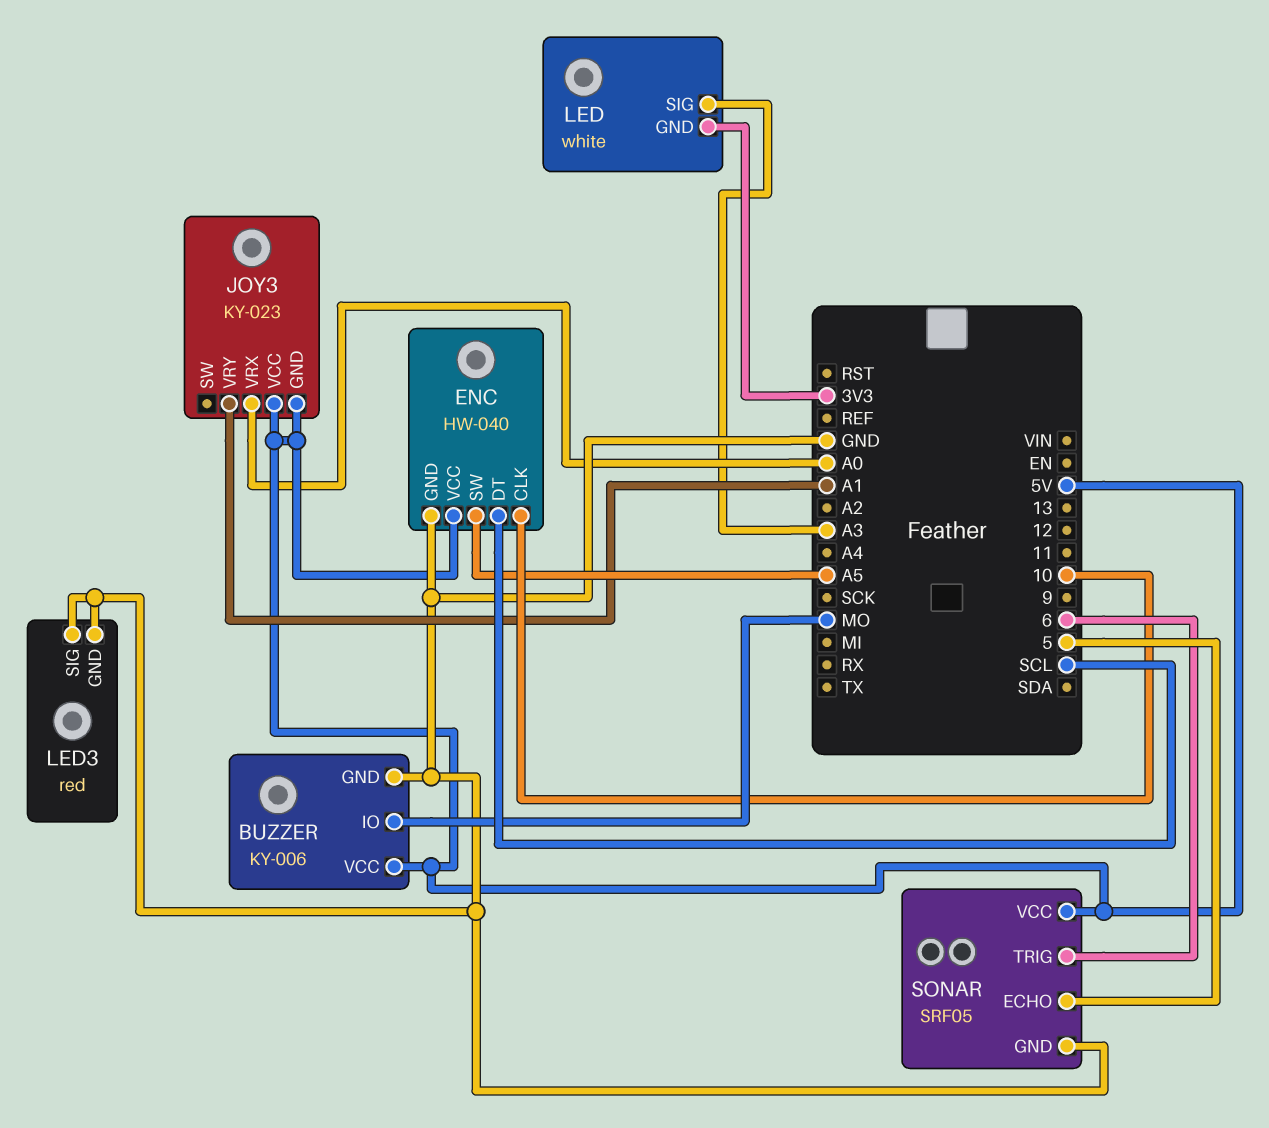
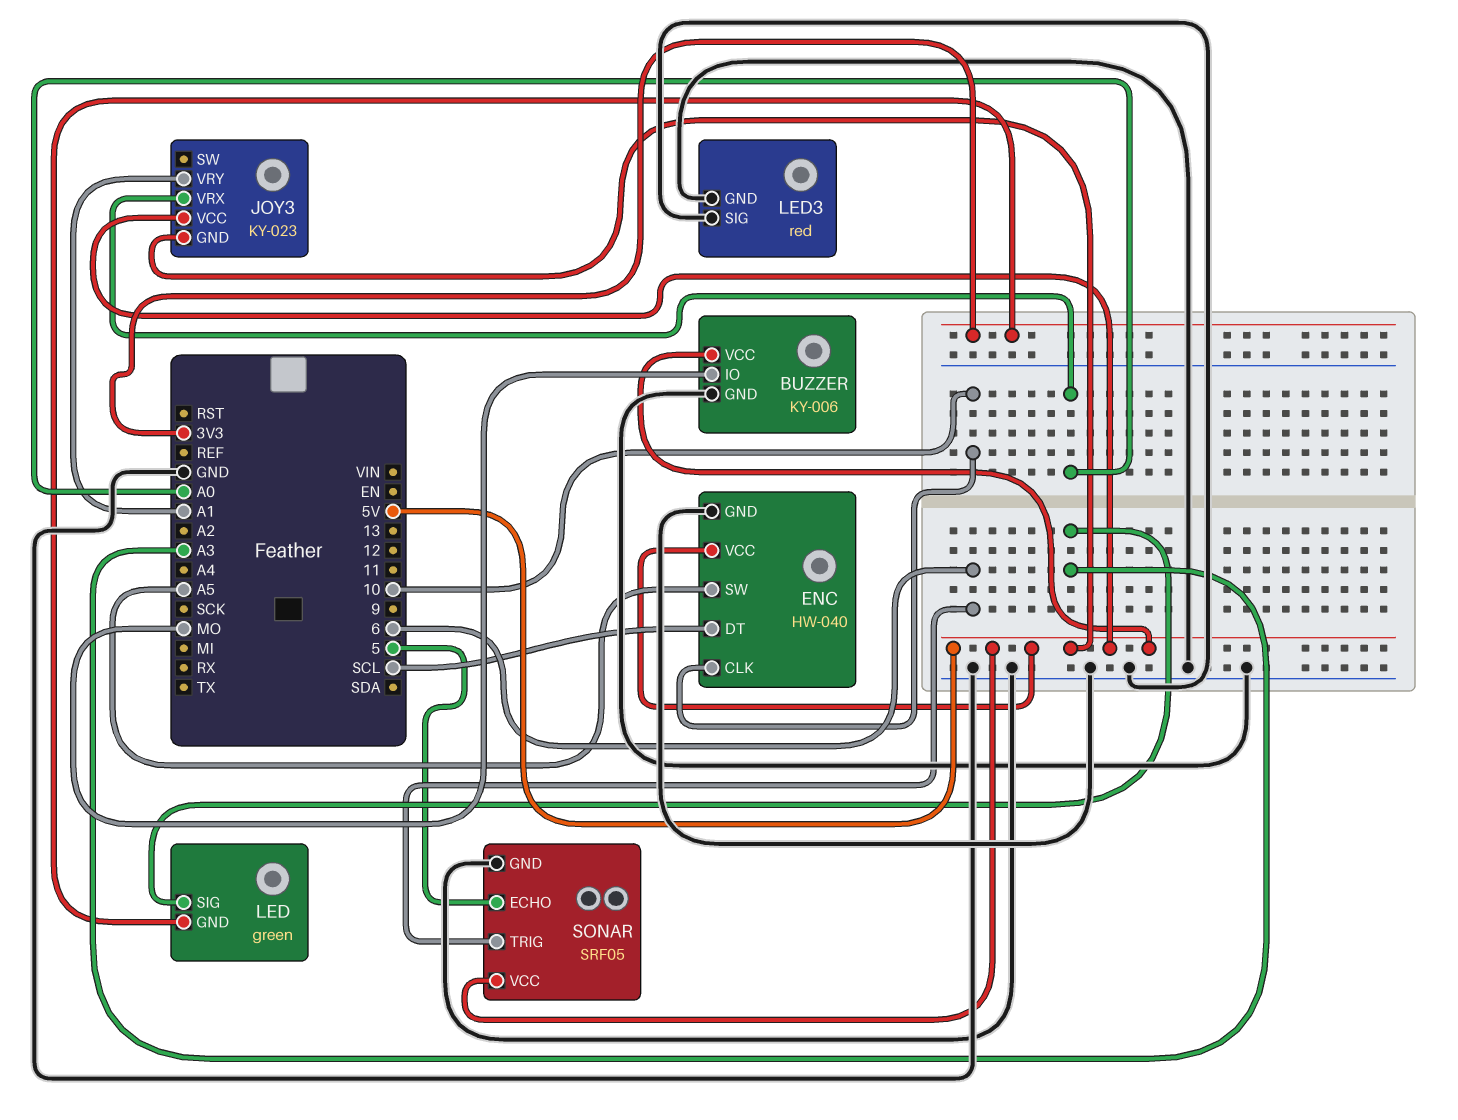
LED: white -> green

